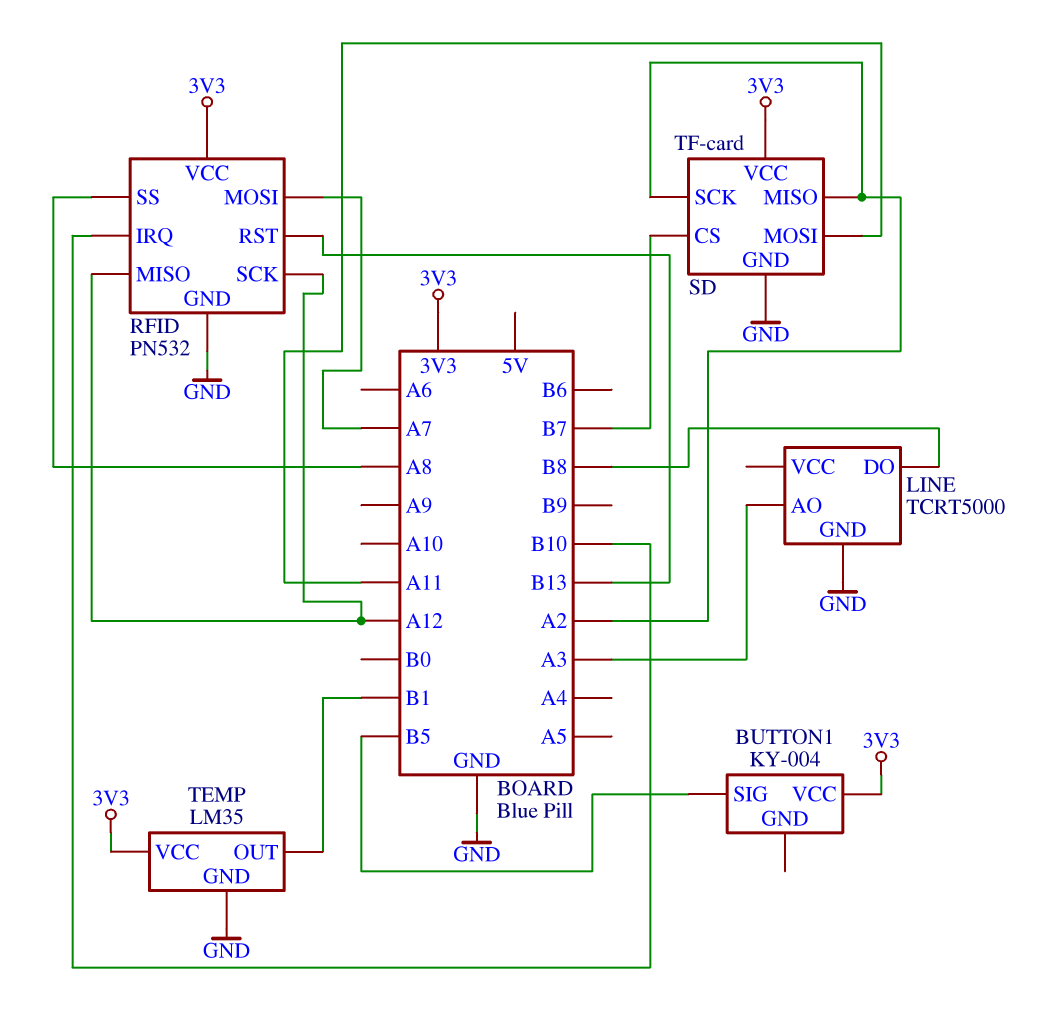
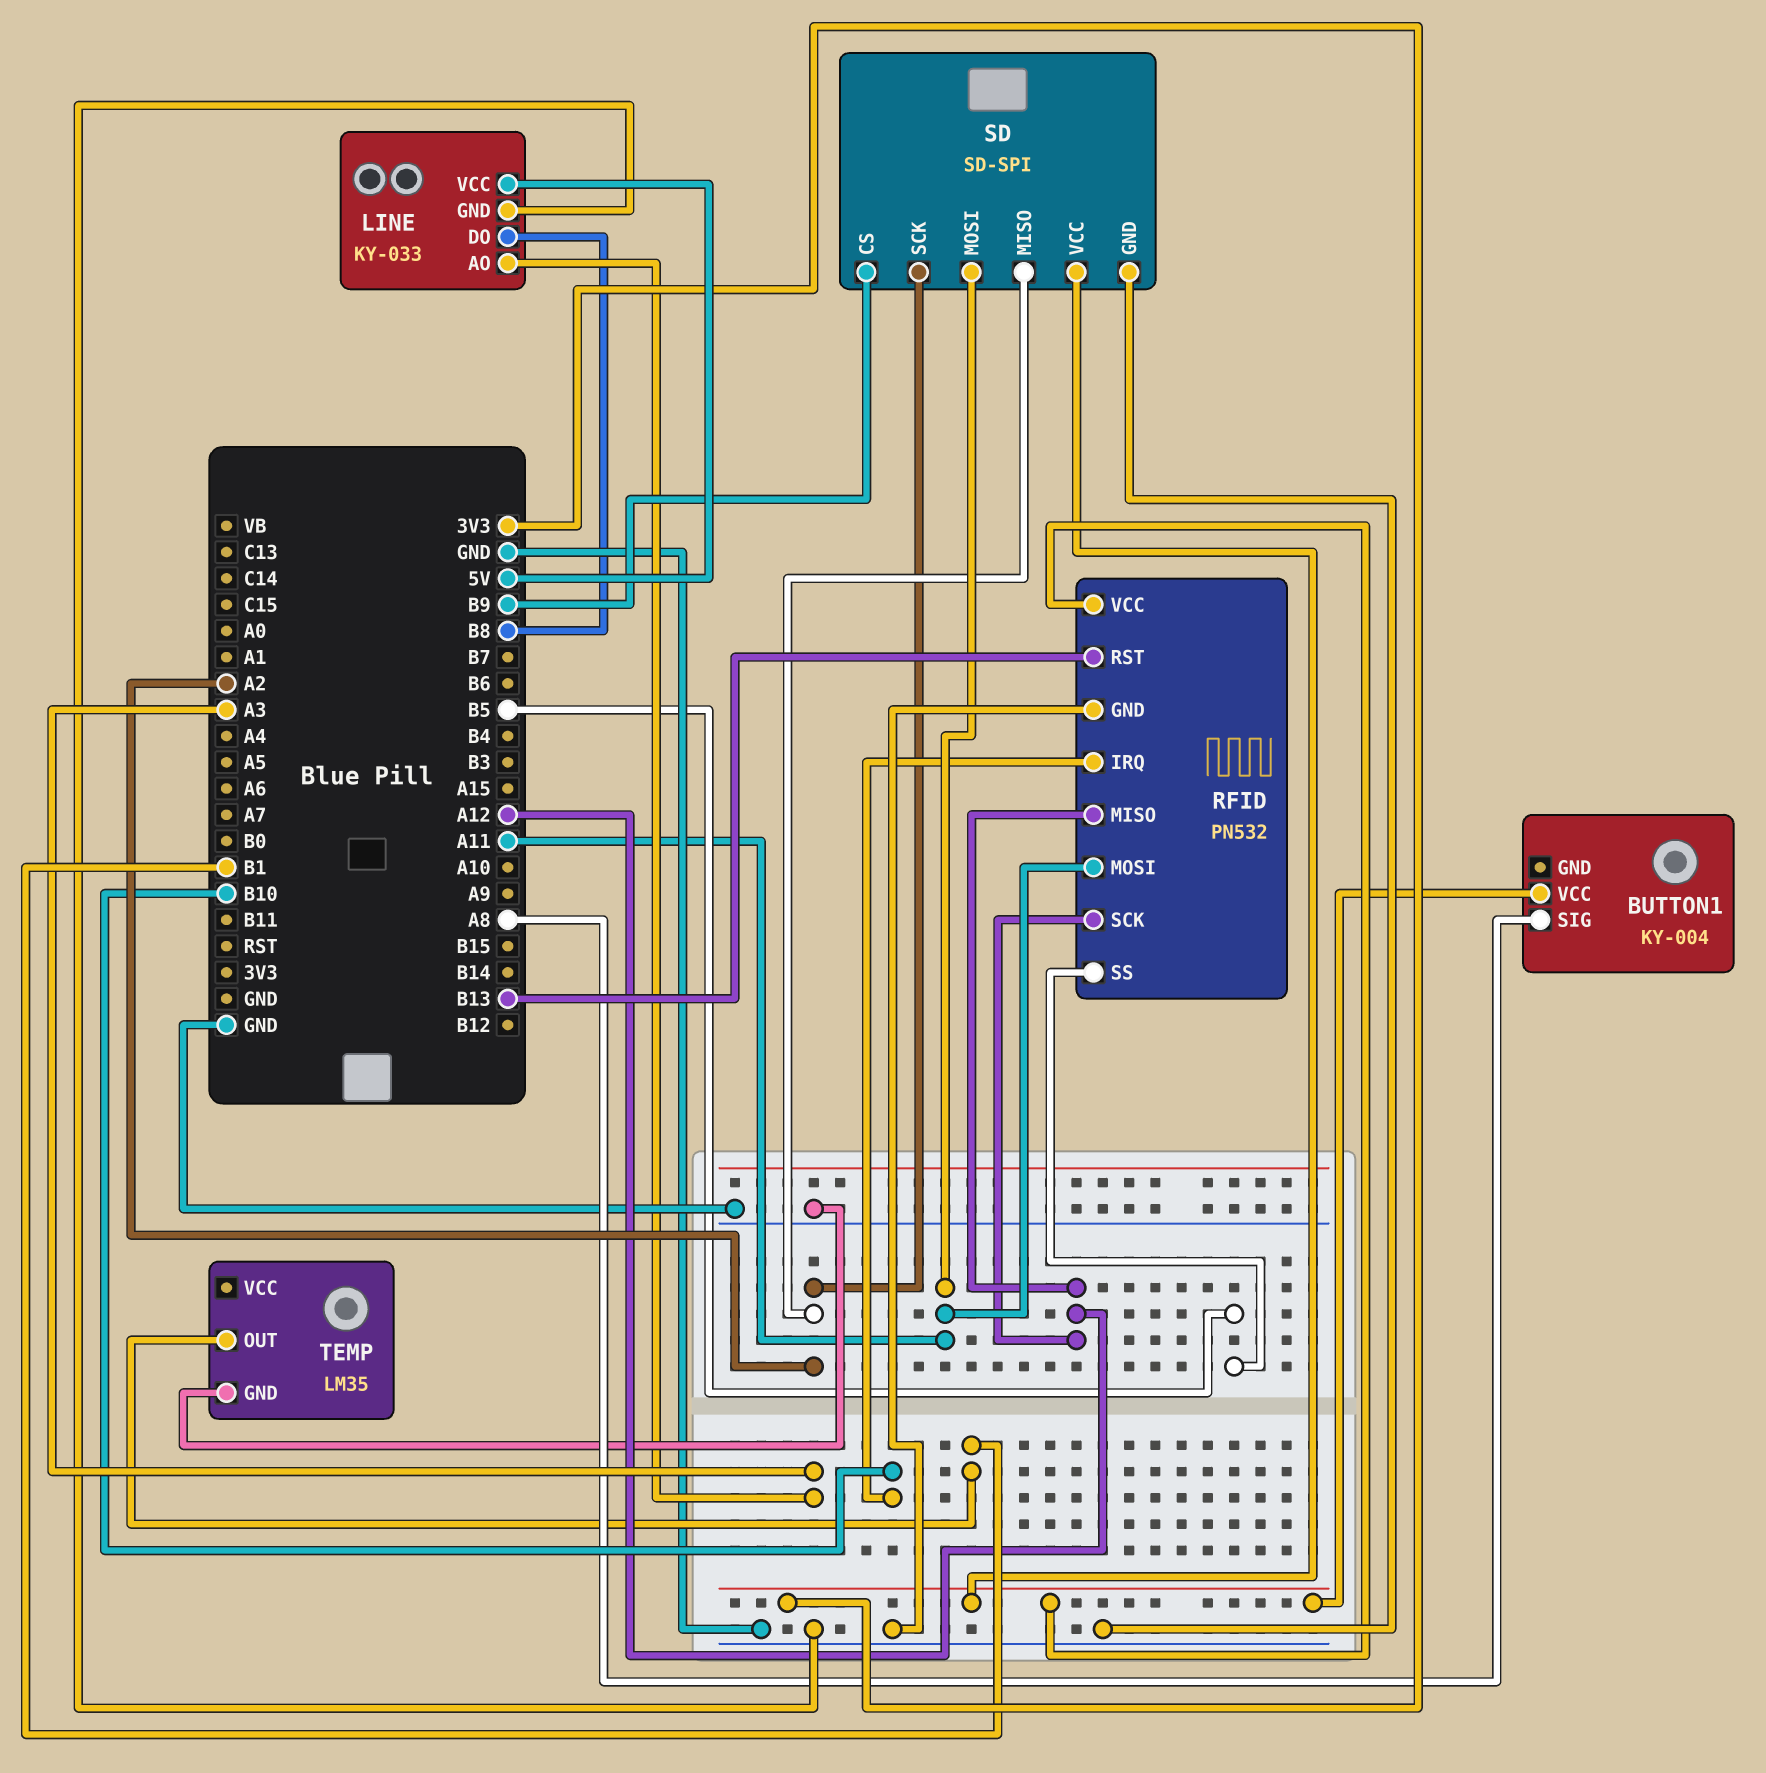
BUTTON1 pin SIG: B5 -> A8
LINE: TCRT5000 -> KY-033
LINE pin VCC: none -> 5V
RFID pin MOSI: A7 -> A11
RFID pin SS: A8 -> B5
SD: TF-card -> SD-SPI
SD pin CS: B7 -> B9
TEMP pin VCC: 3V3 -> none

